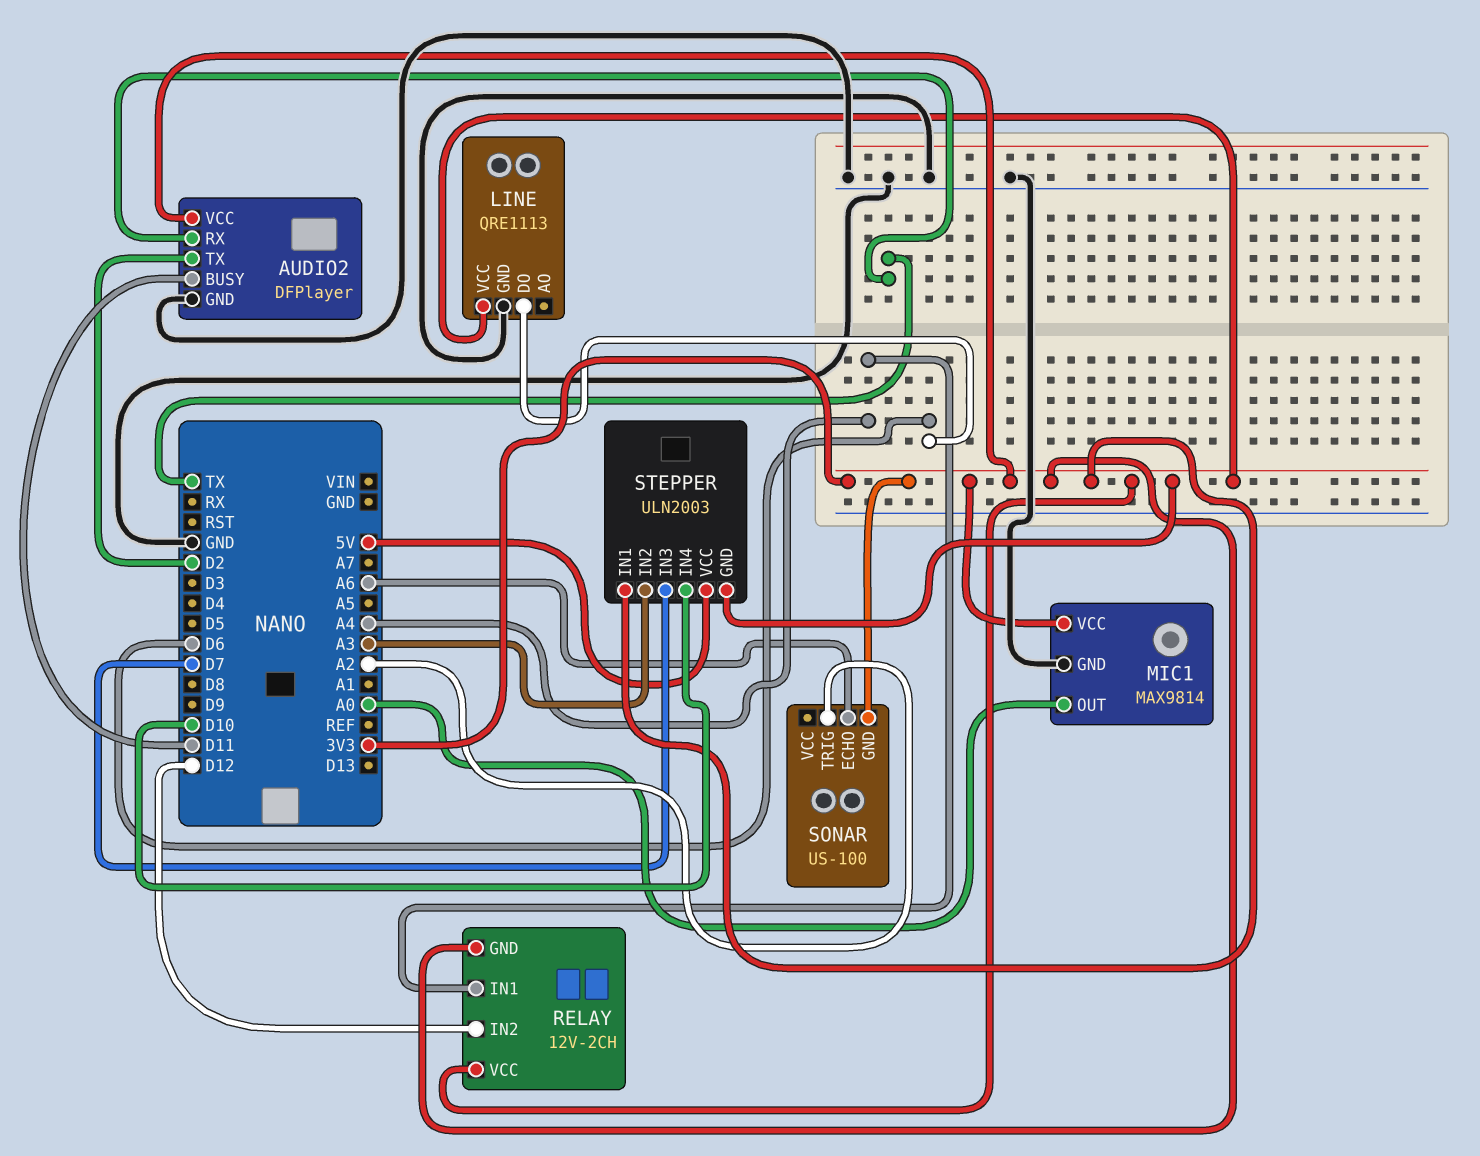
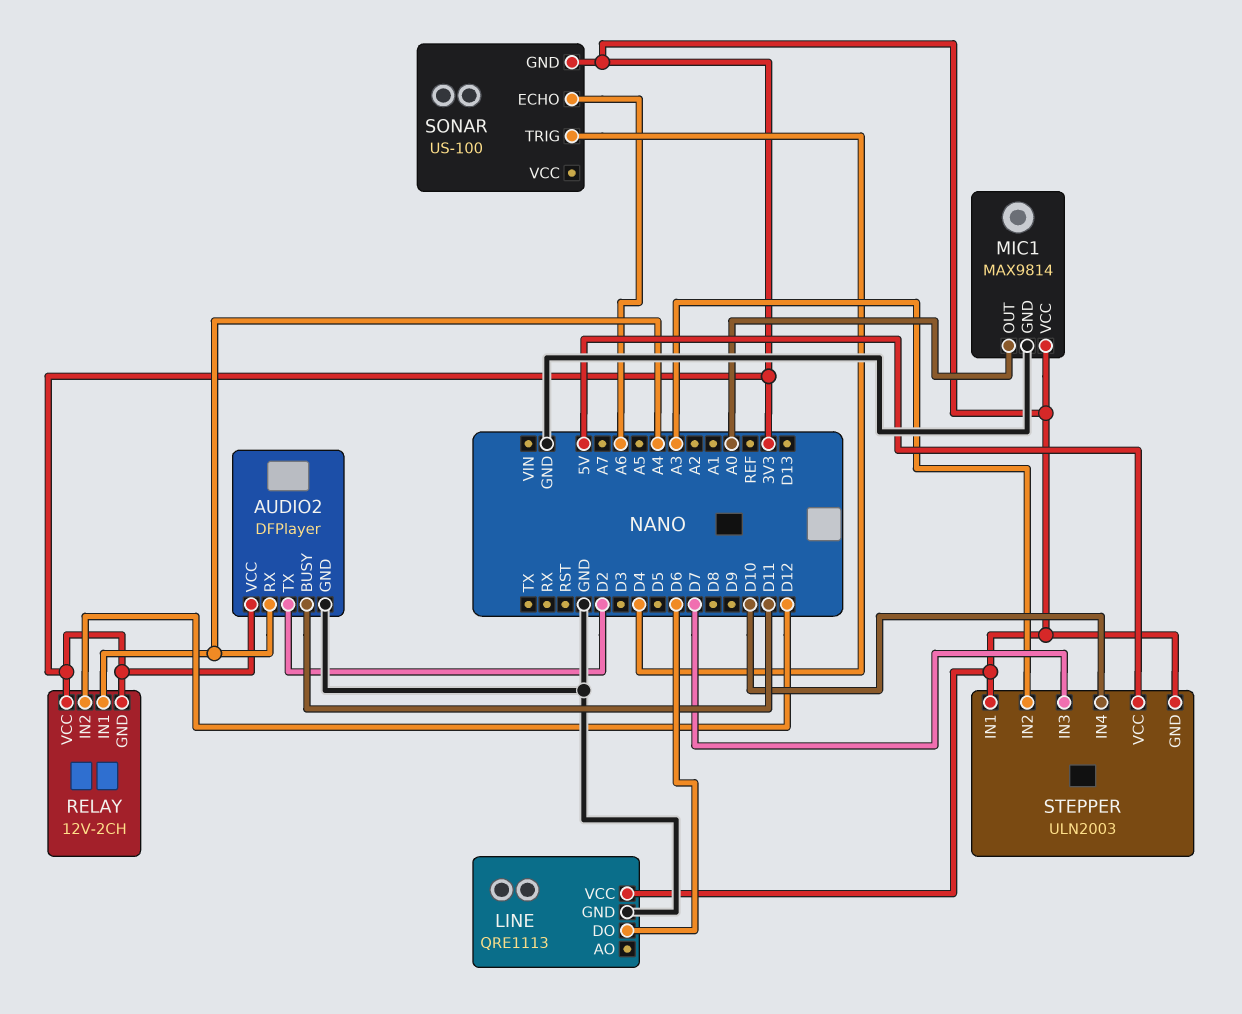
AUDIO2 pin RX: TX -> A4
SONAR pin TRIG: A2 -> D4

